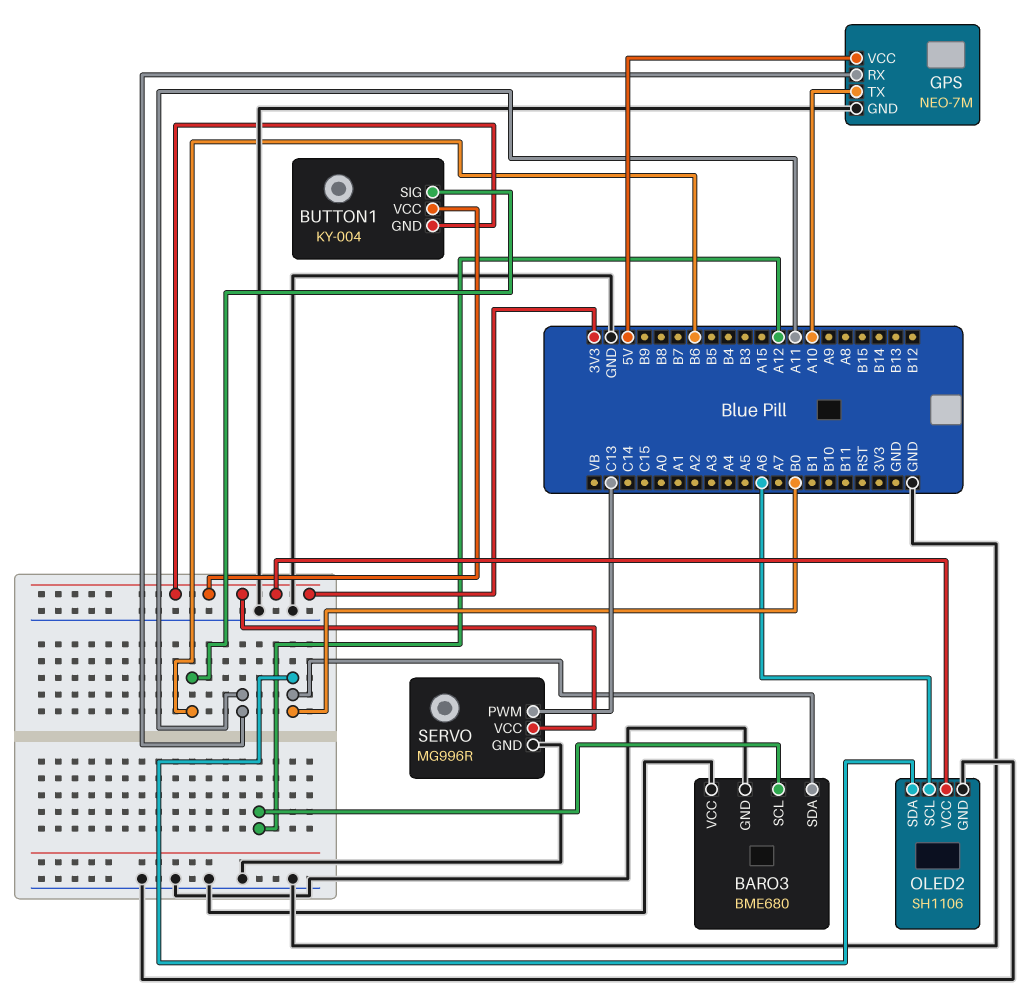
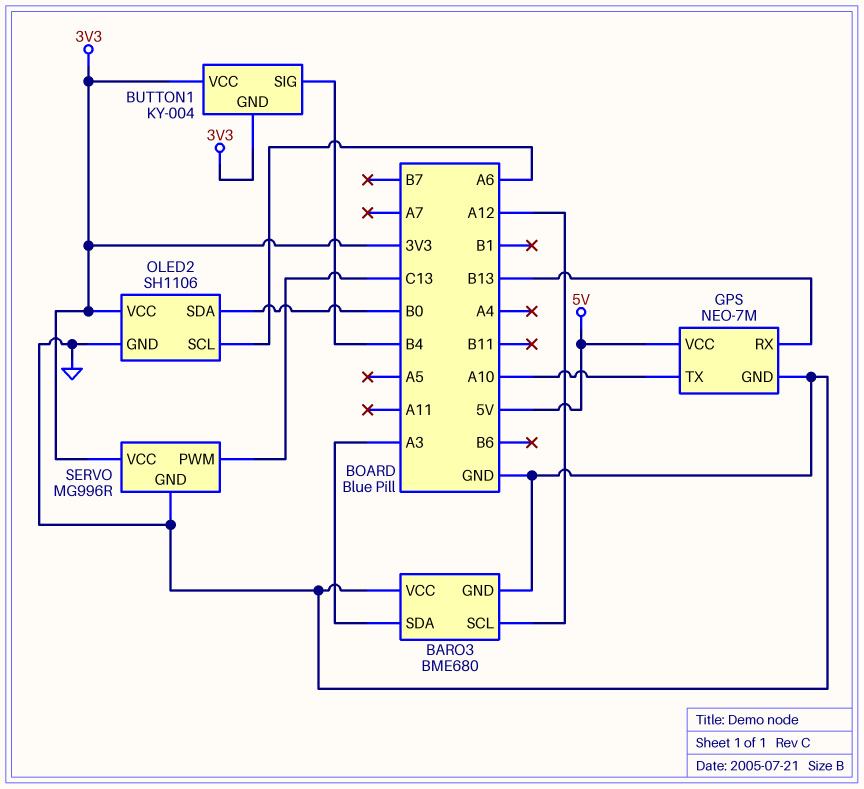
BARO3 pin SDA: B0 -> A3
BUTTON1 pin SIG: B6 -> B4
GPS pin RX: A11 -> B13

